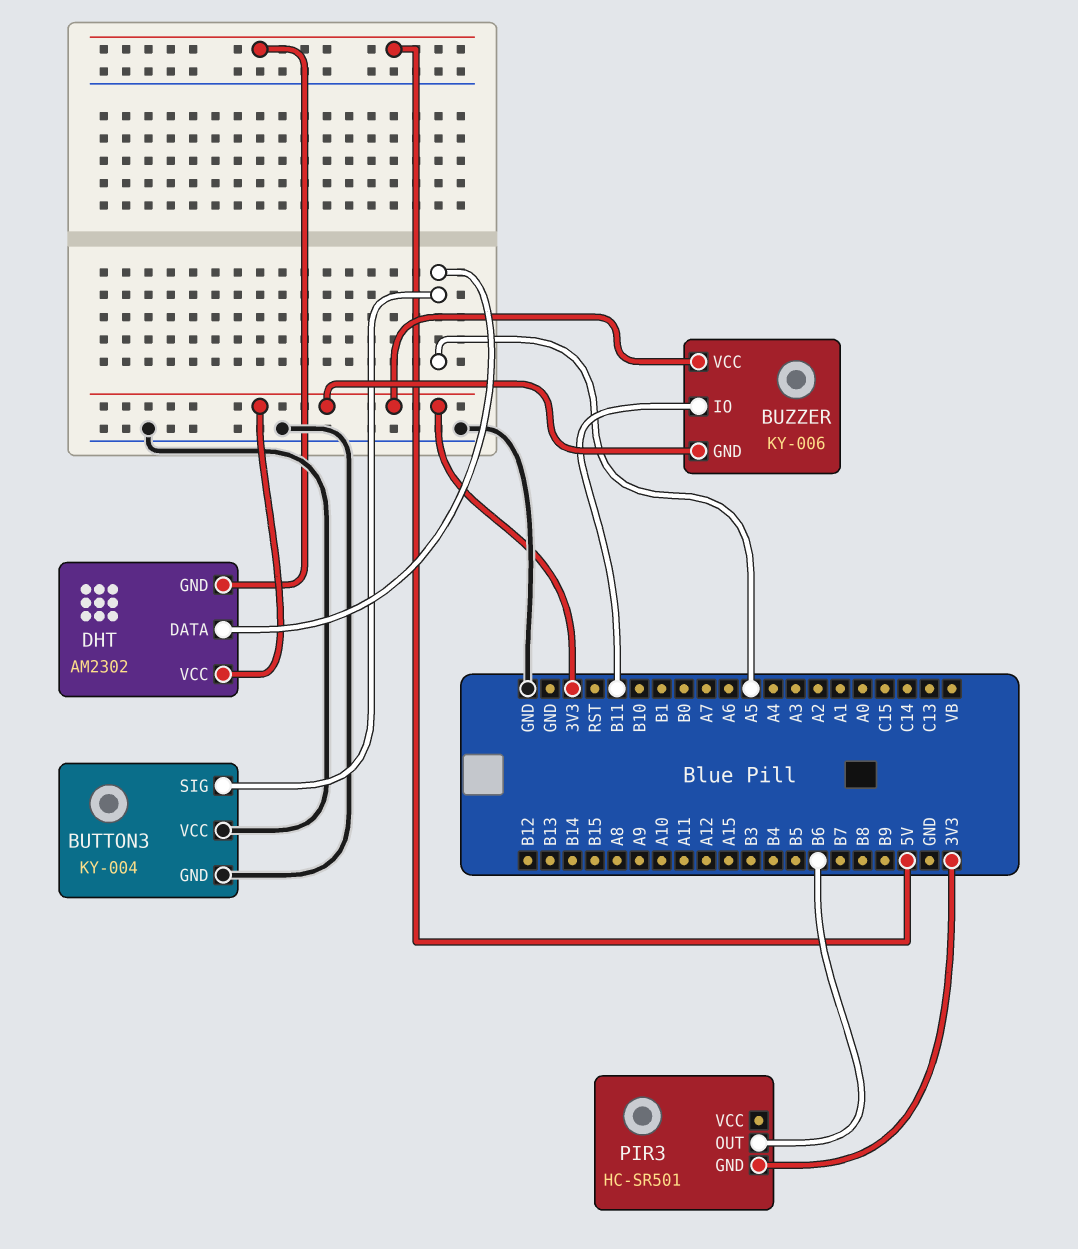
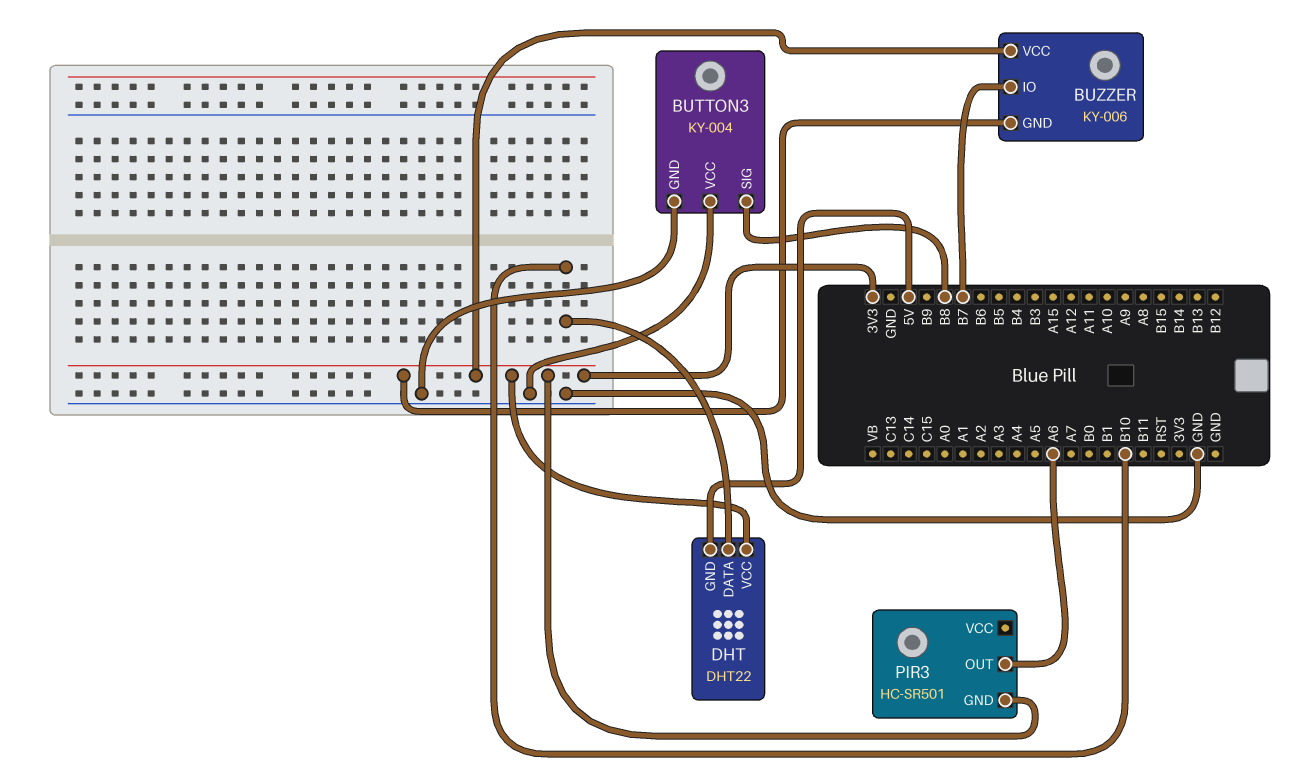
BUTTON3 pin SIG: A5 -> B8
BUZZER pin IO: B11 -> B7
DHT: AM2302 -> DHT22
DHT pin DATA: A5 -> B10
PIR3 pin OUT: B6 -> A6

